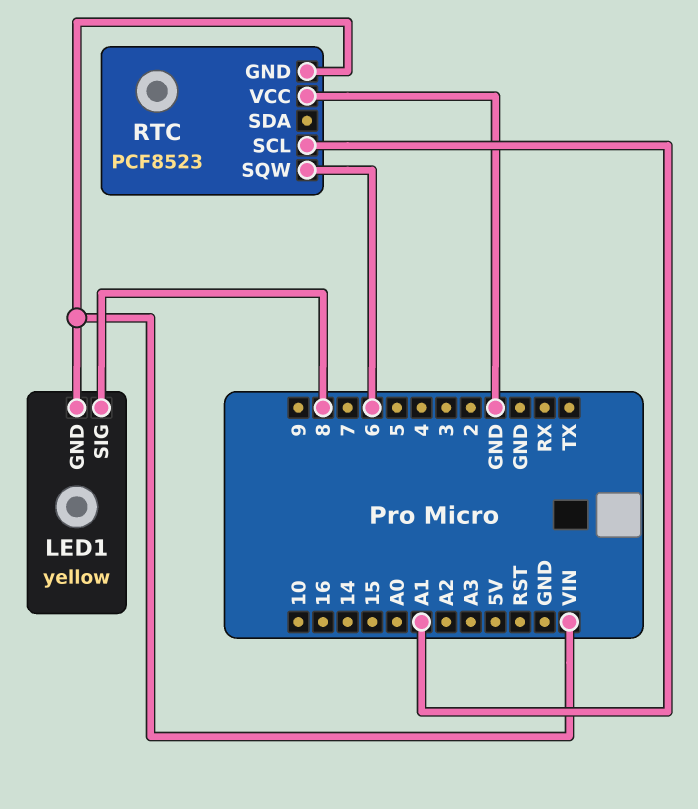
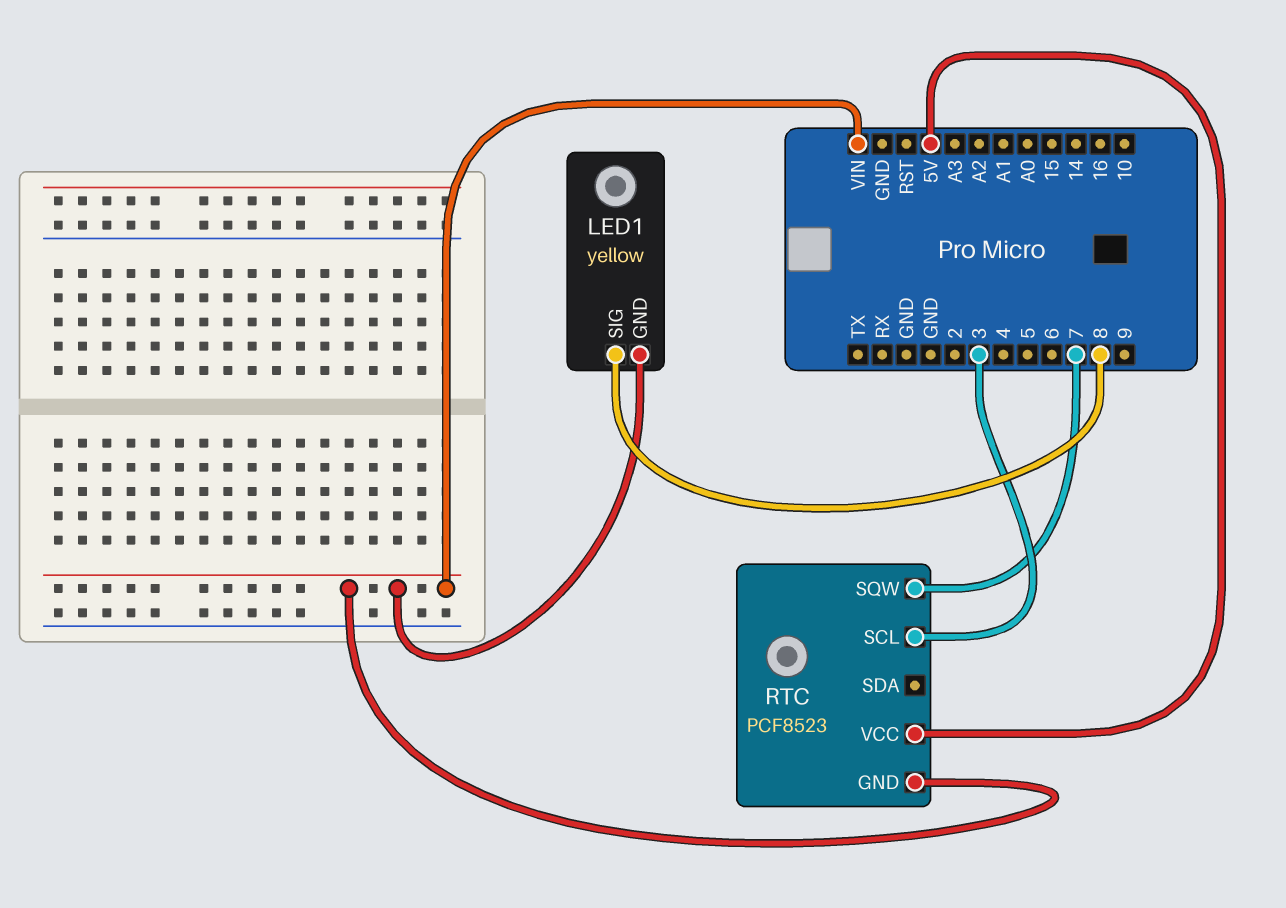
RTC pin SCL: A1 -> 3
RTC pin SQW: 6 -> 7
RTC pin VCC: GND -> 5V

